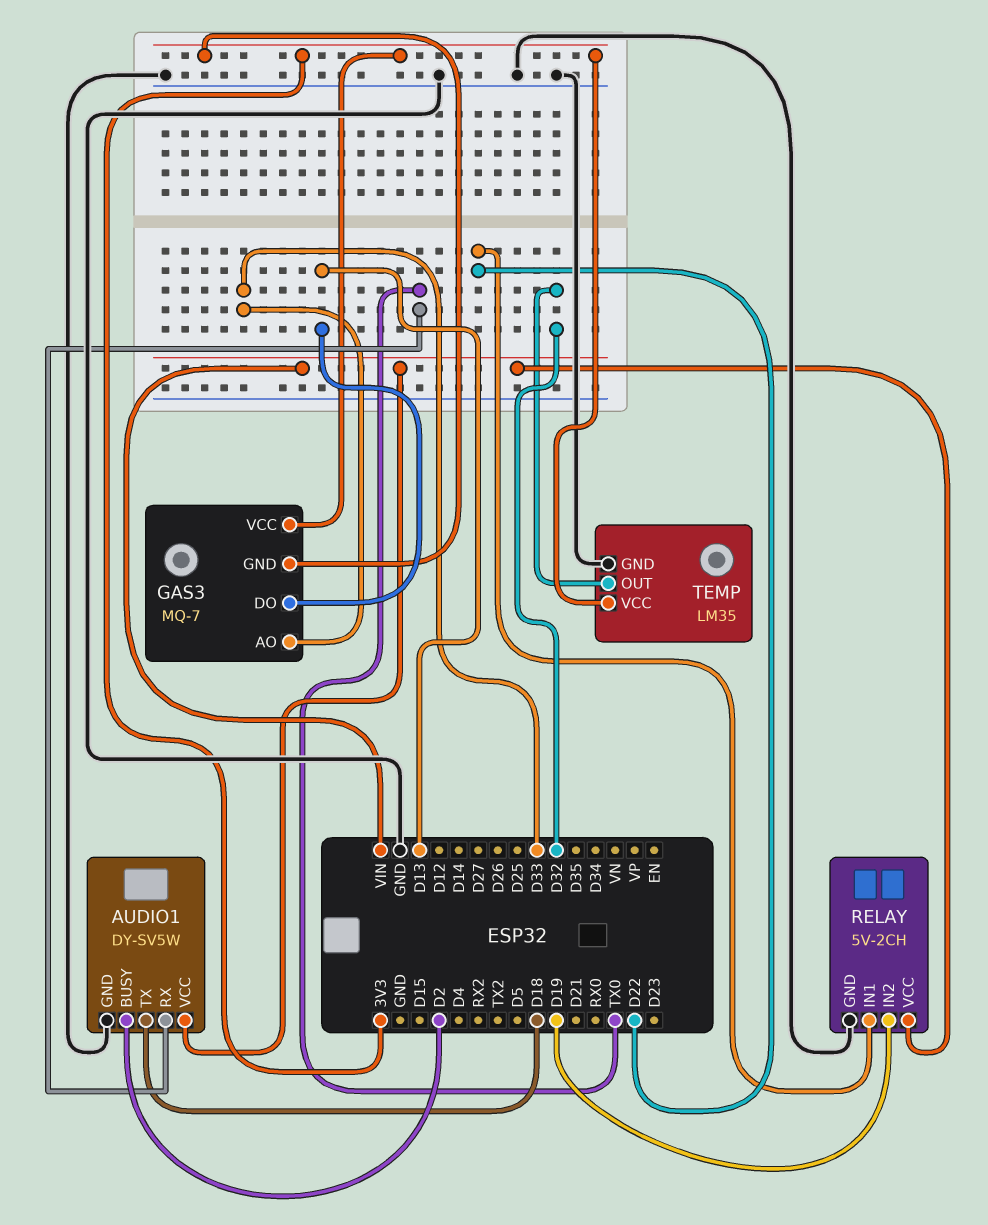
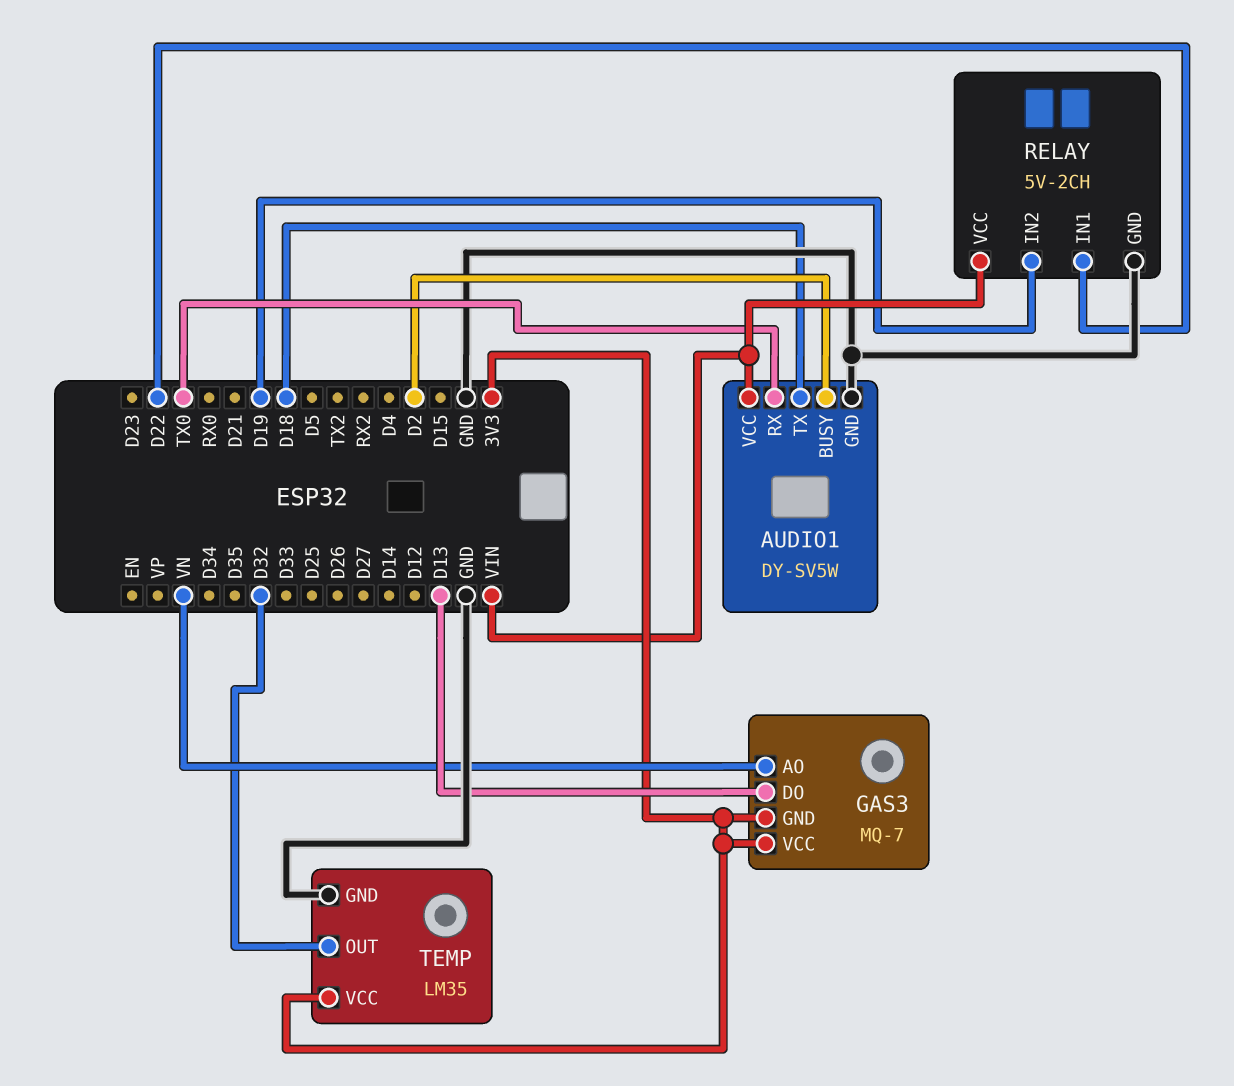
GAS3 pin AO: D33 -> VN

